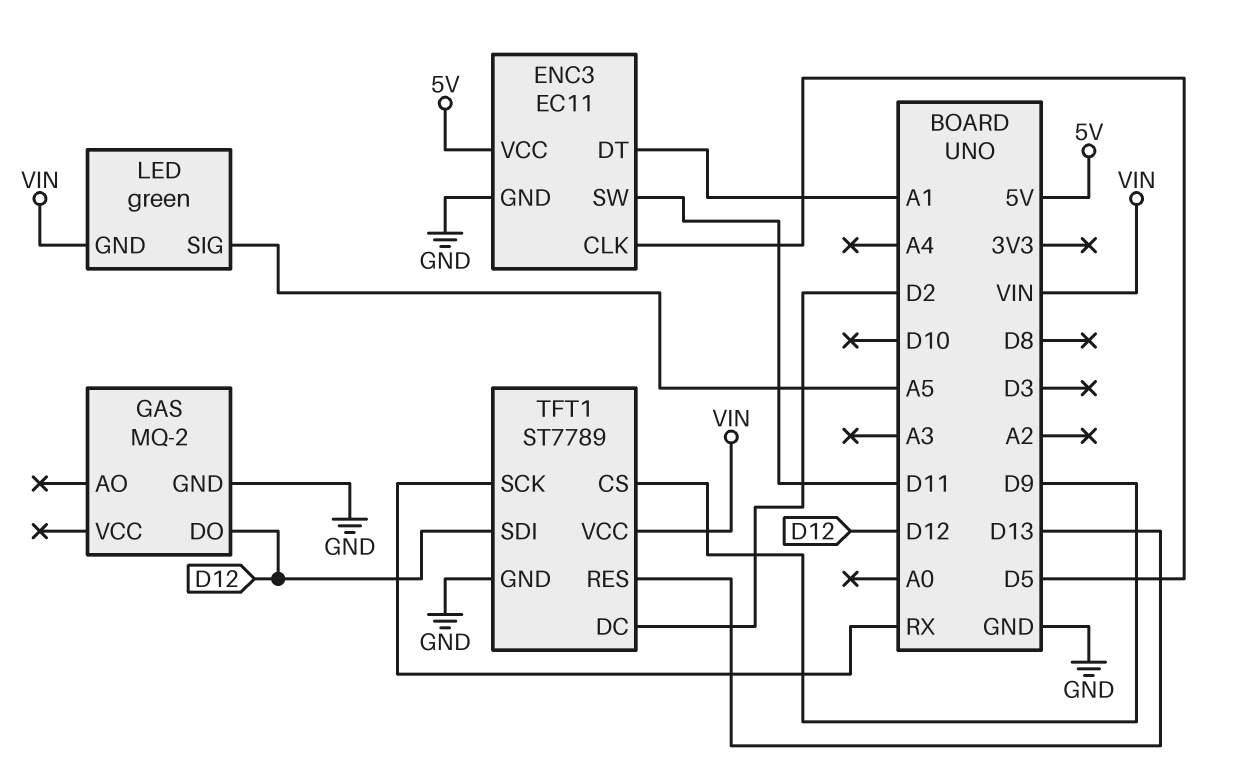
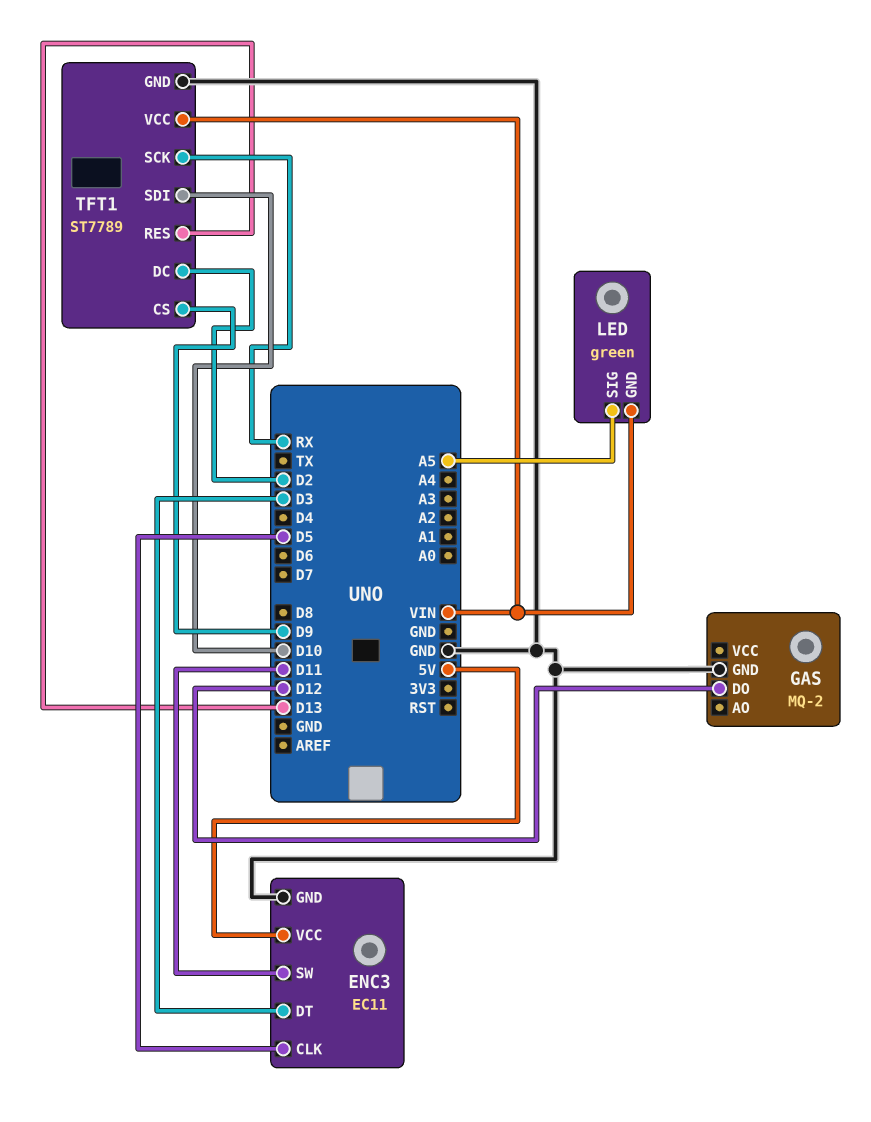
ENC3 pin DT: A1 -> D3
TFT1 pin SDI: D12 -> D10

